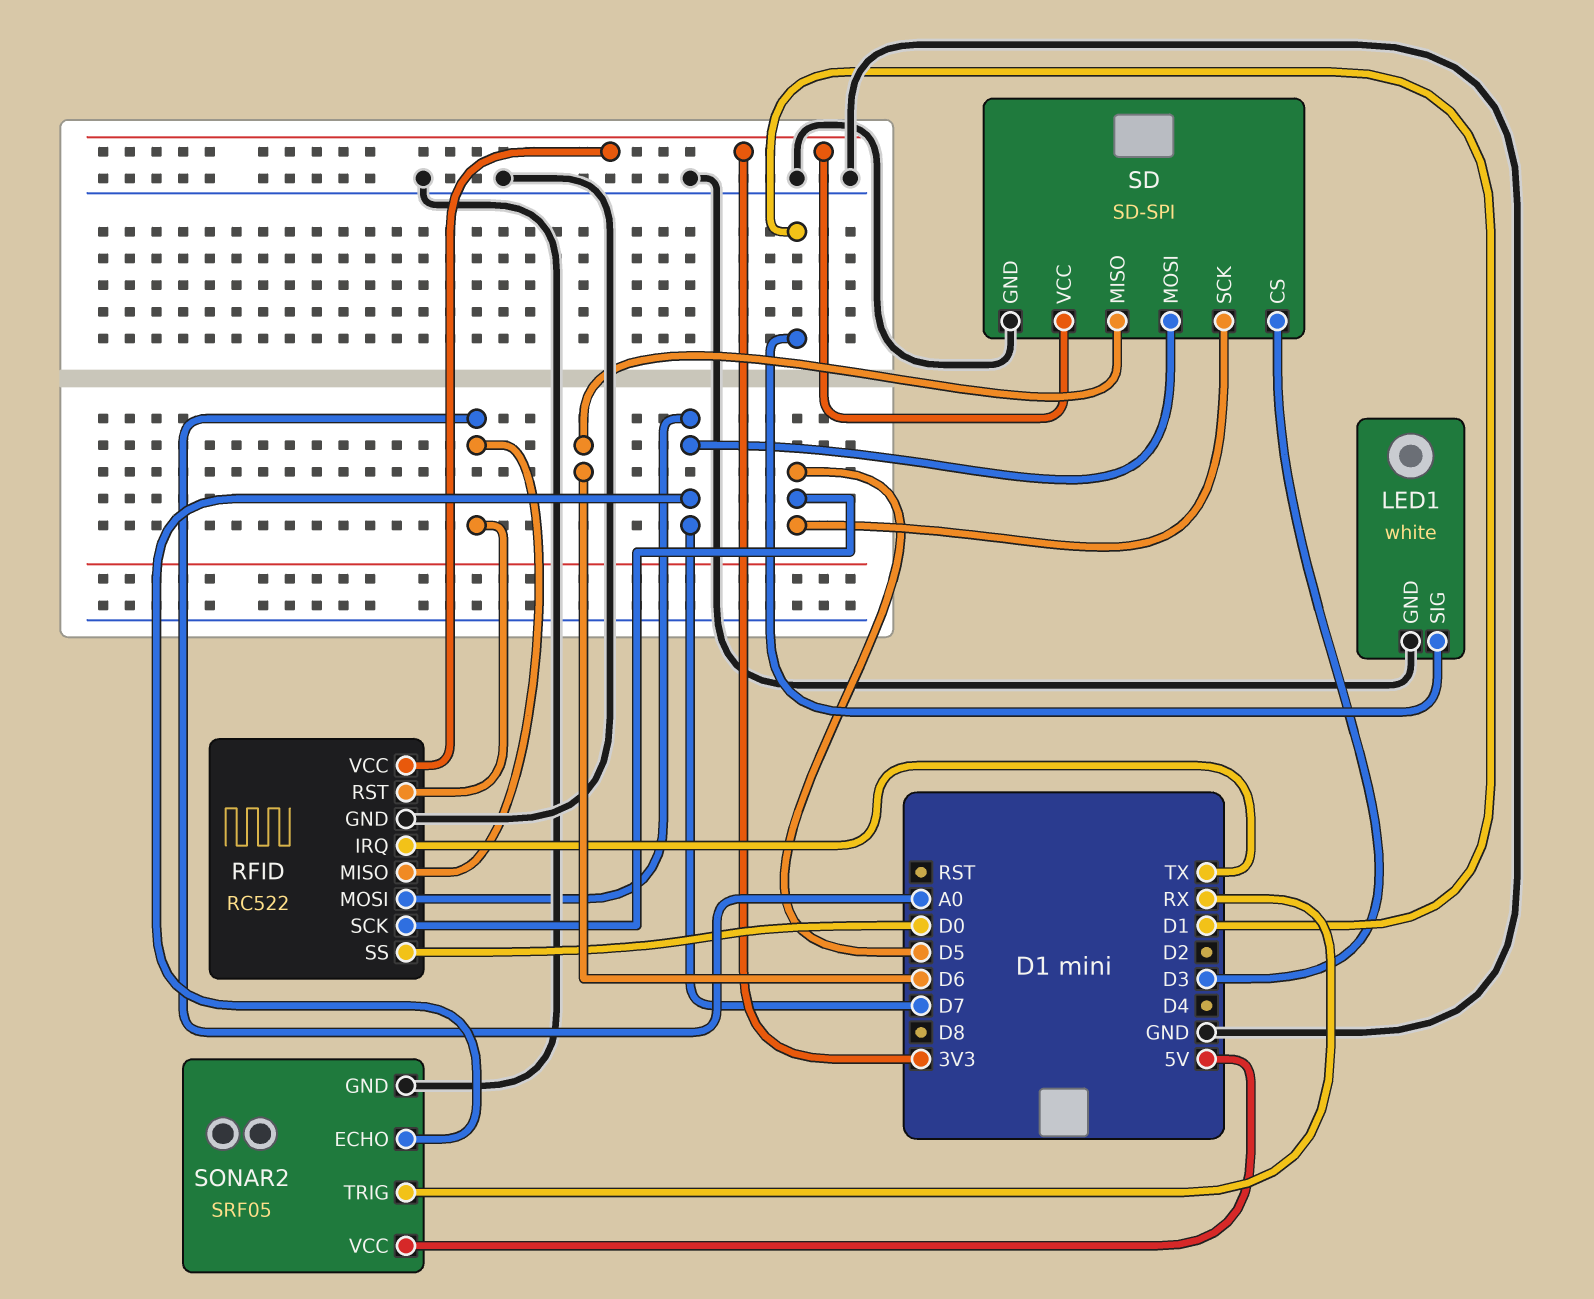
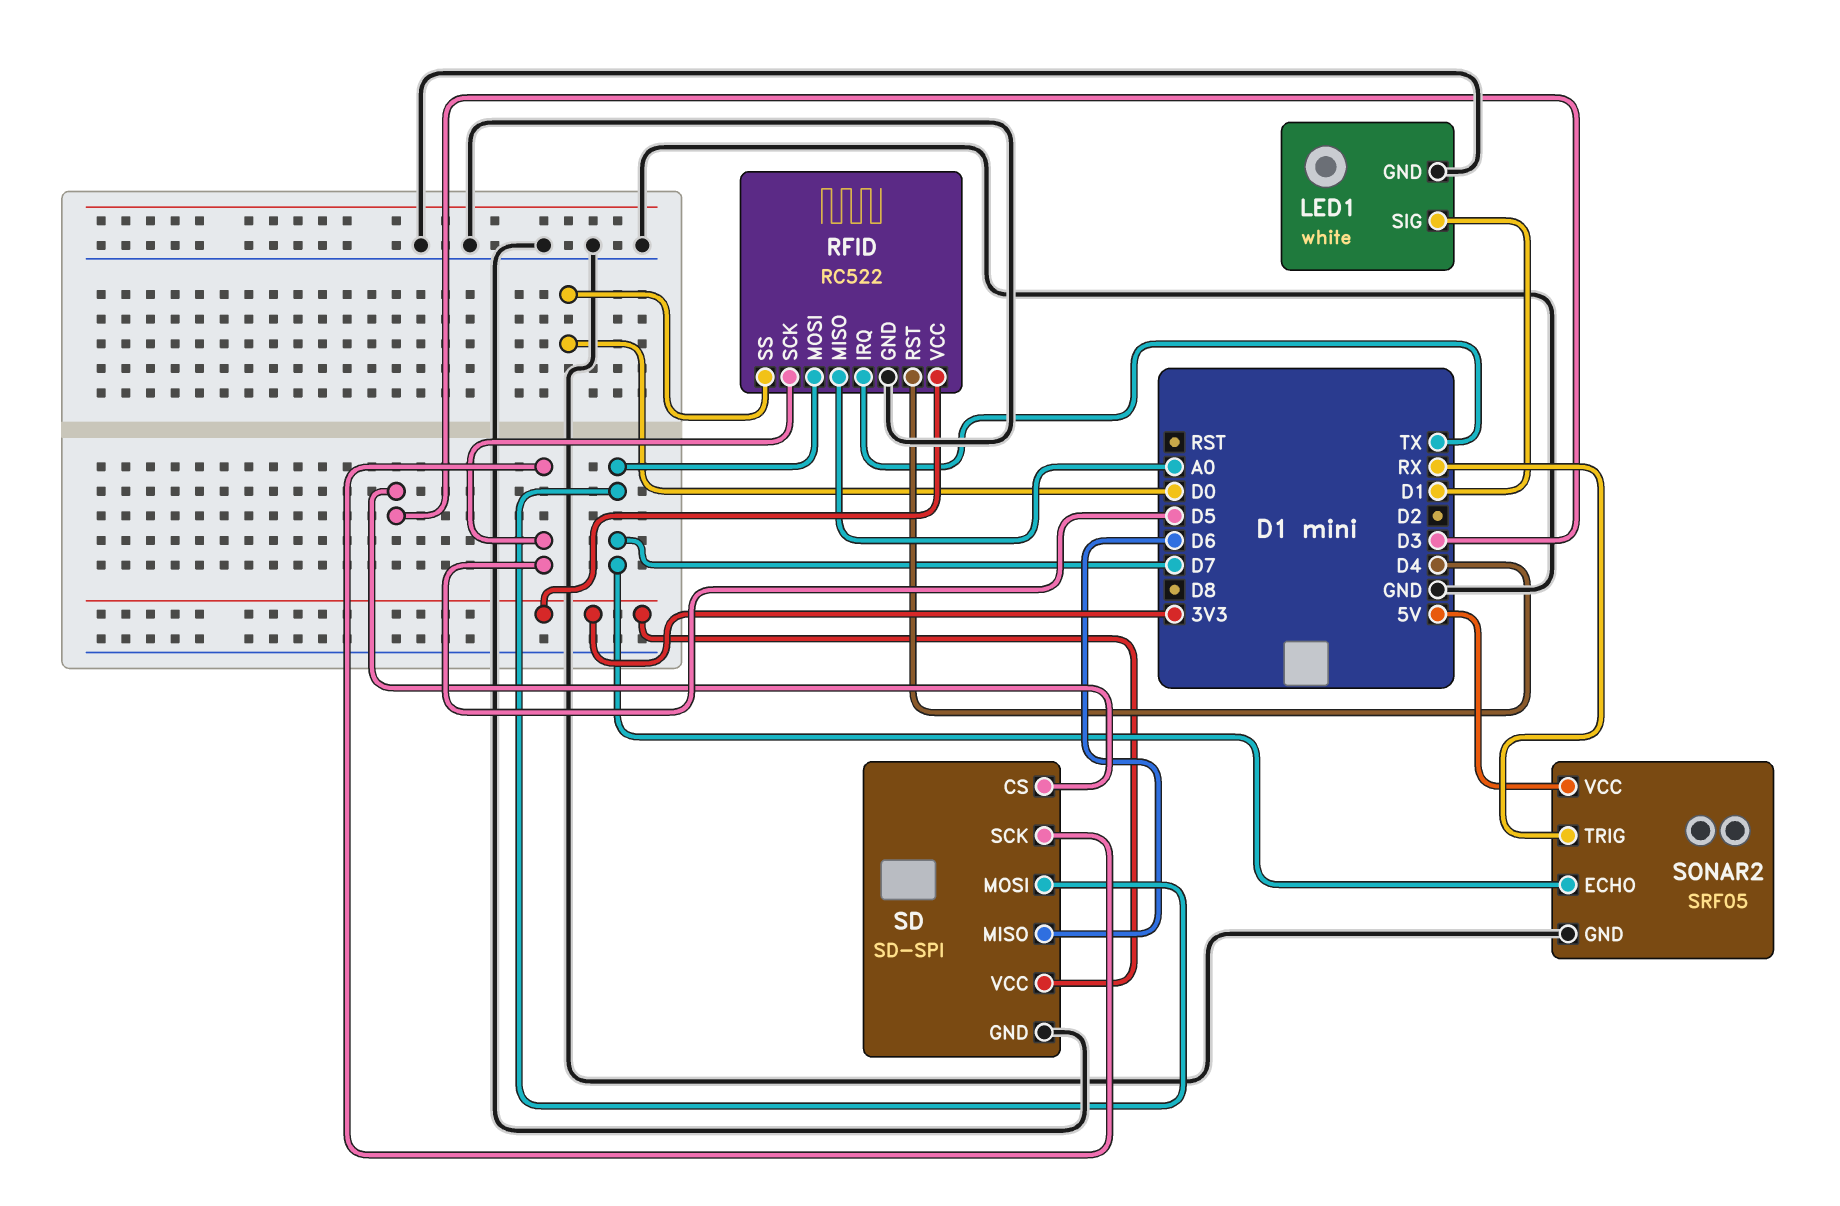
RFID pin RST: A0 -> D4

